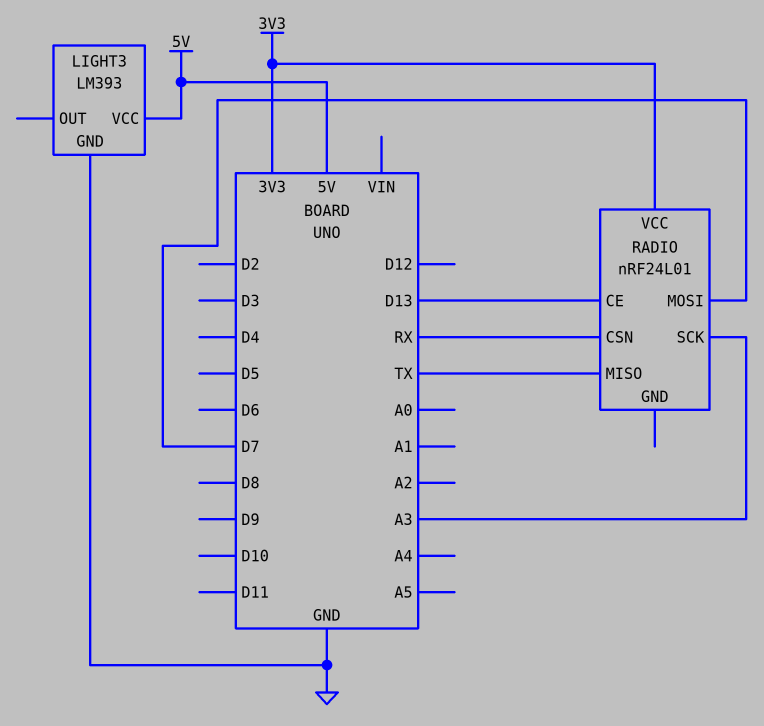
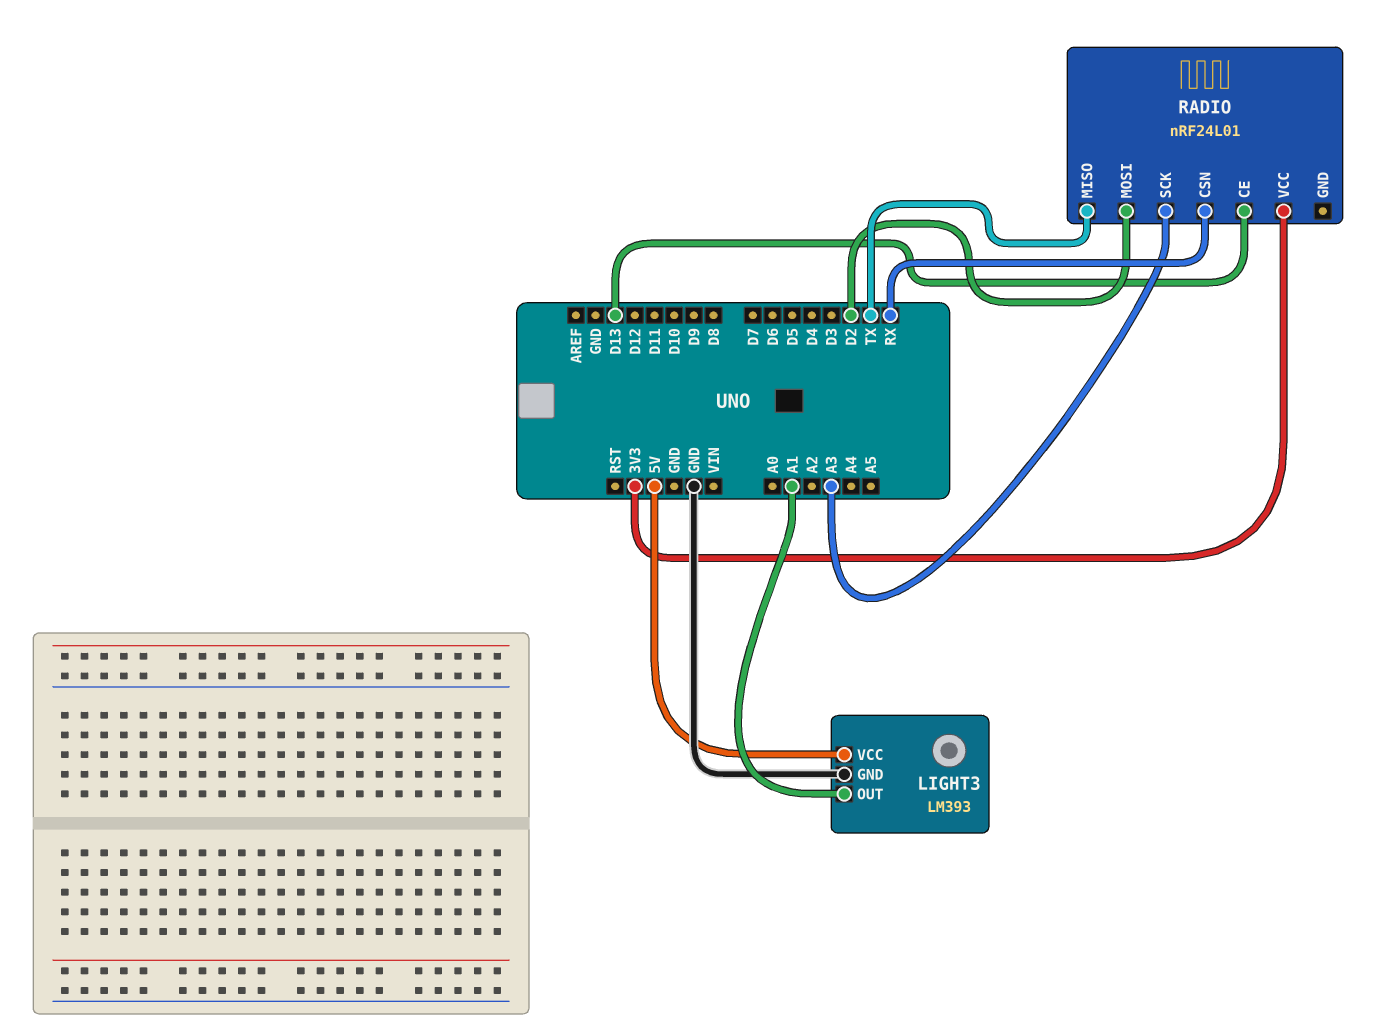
LIGHT3 pin OUT: none -> A1
RADIO pin MOSI: D7 -> D2

